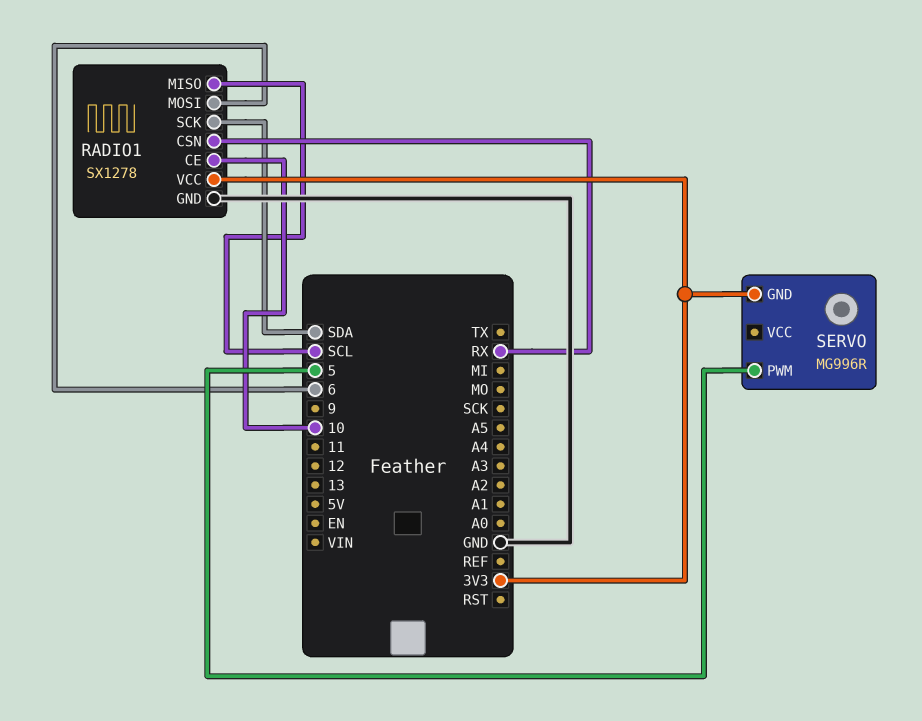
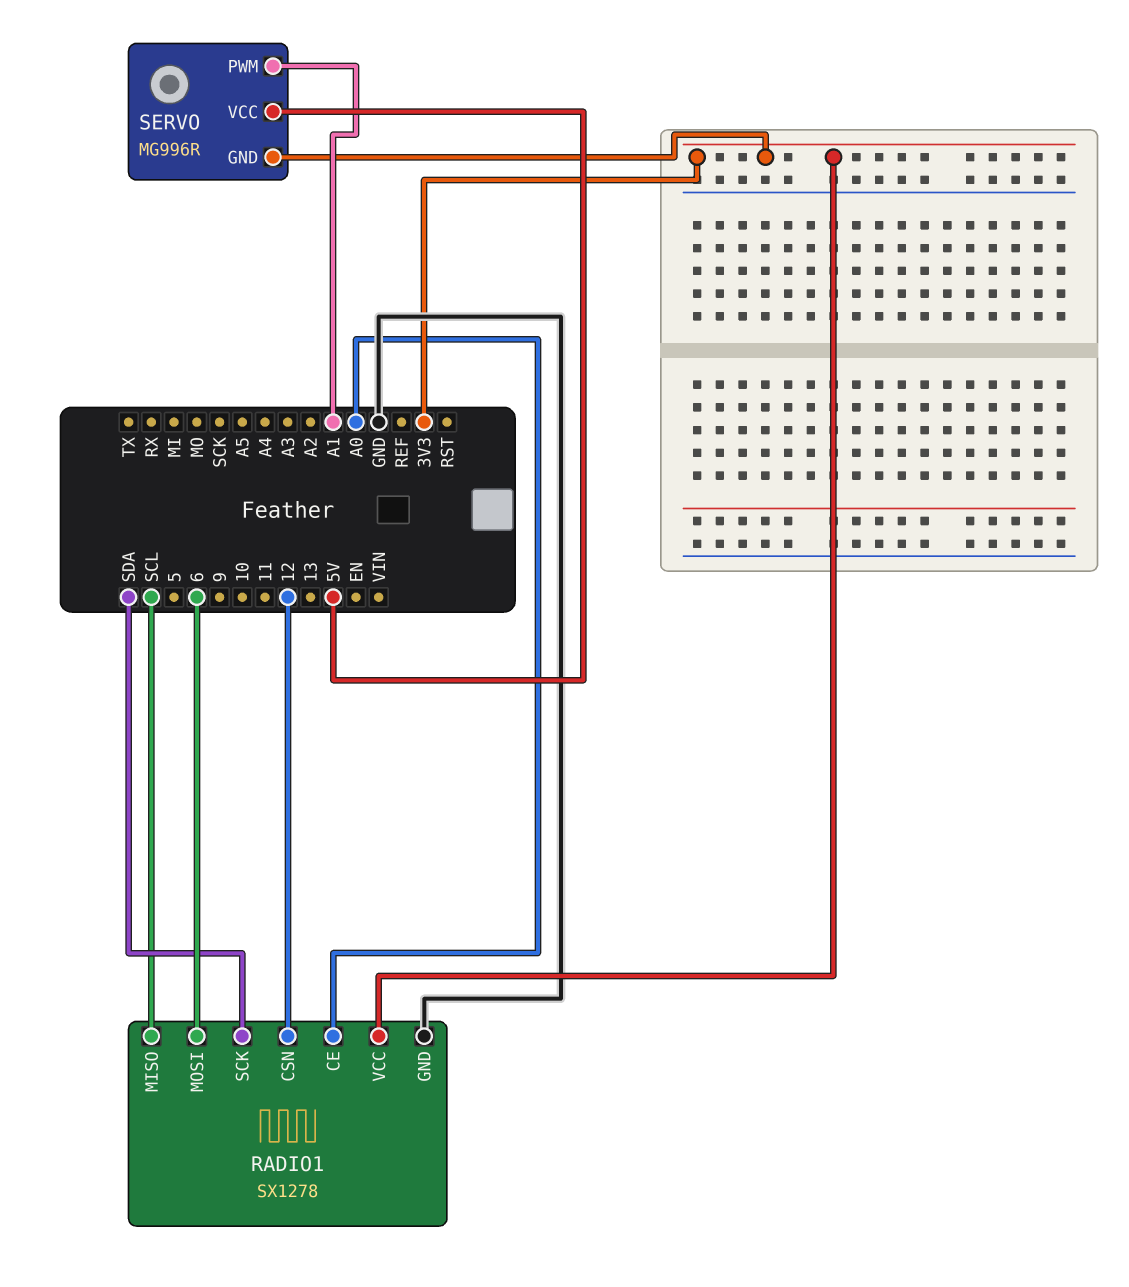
RADIO1 pin CE: 10 -> A0
RADIO1 pin CSN: RX -> 12
SERVO pin PWM: 5 -> A1
SERVO pin VCC: none -> 5V

